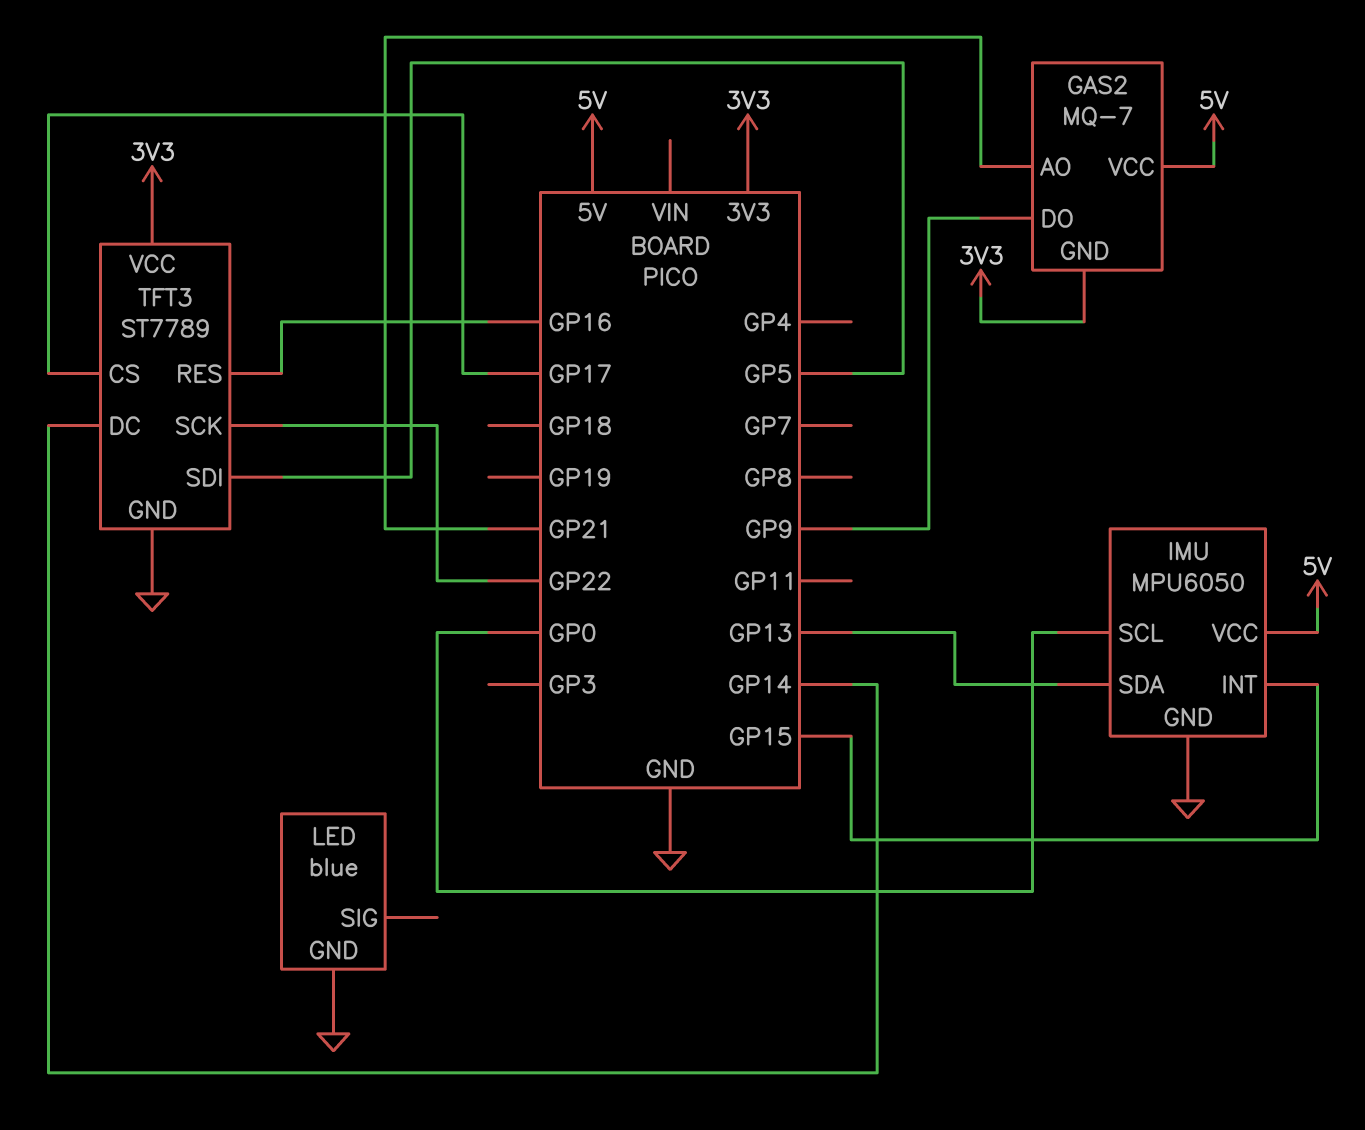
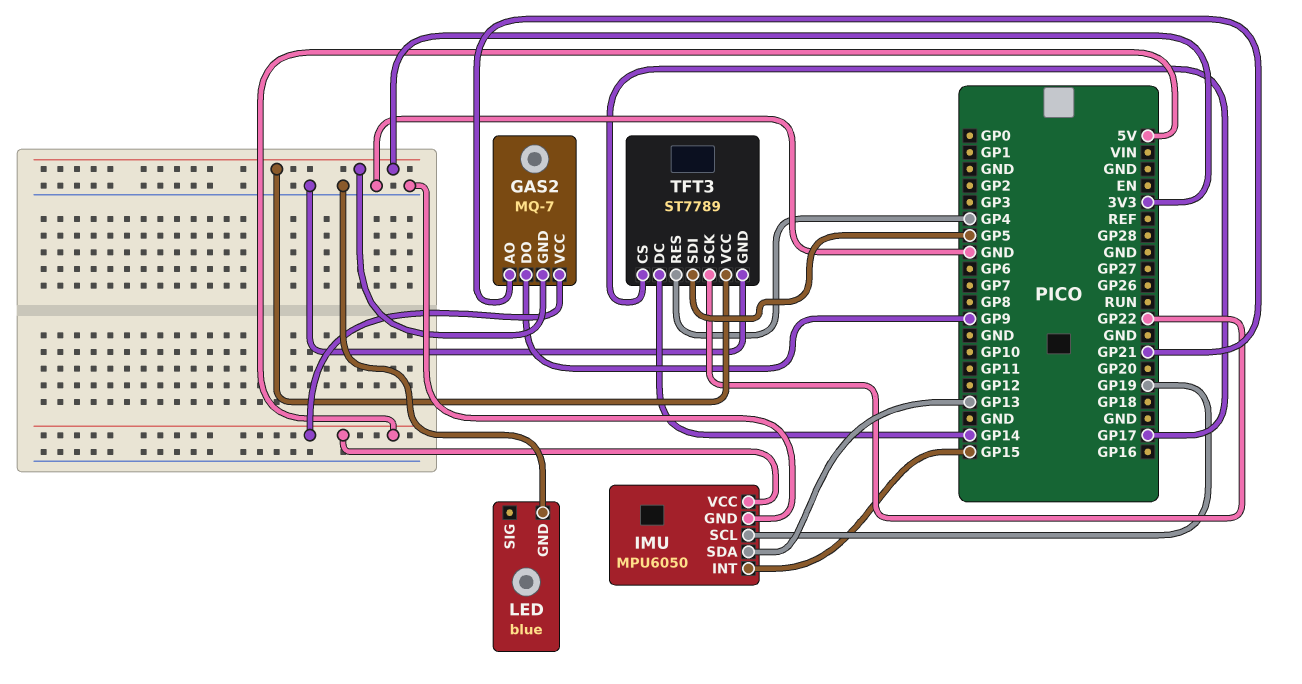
IMU pin SCL: GP0 -> GP19
TFT3 pin RES: GP16 -> GP4

